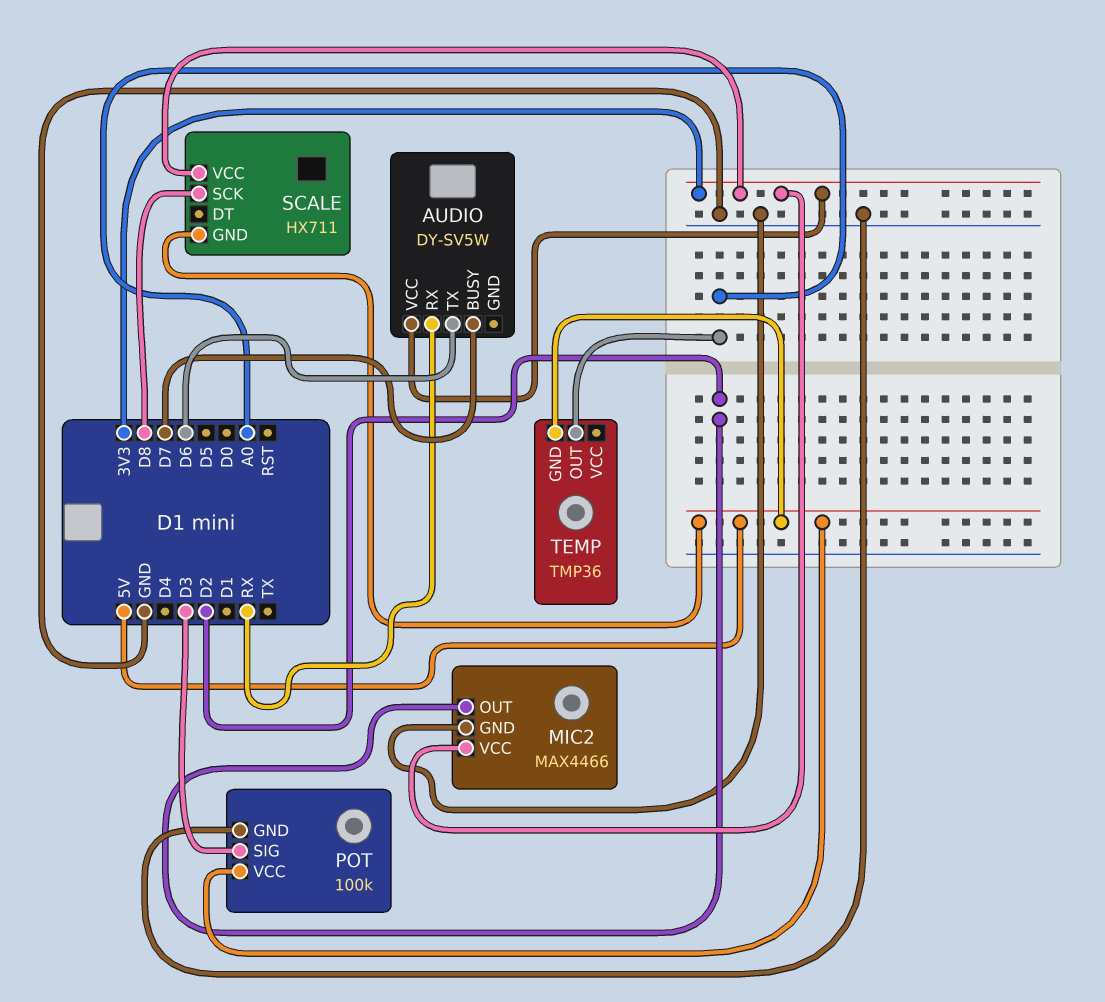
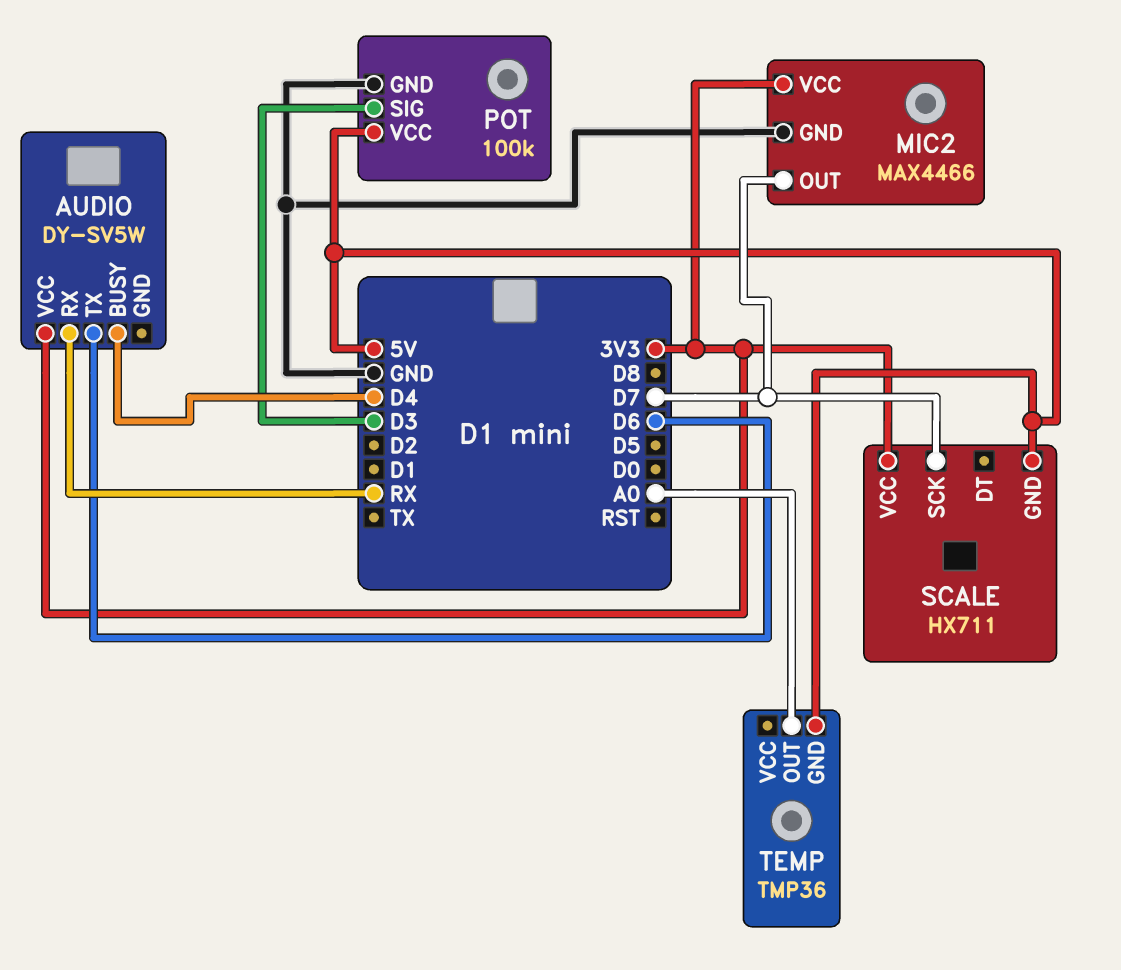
AUDIO pin BUSY: D7 -> D4
MIC2 pin OUT: D2 -> D7
SCALE pin SCK: D8 -> D7

